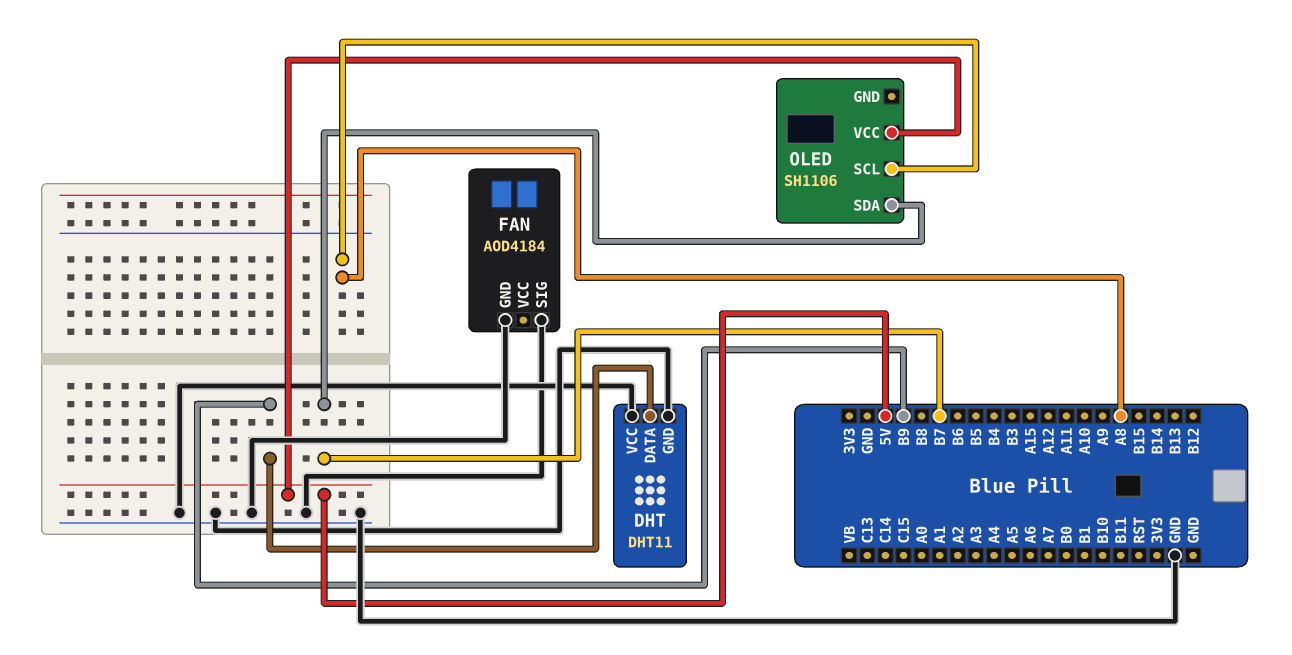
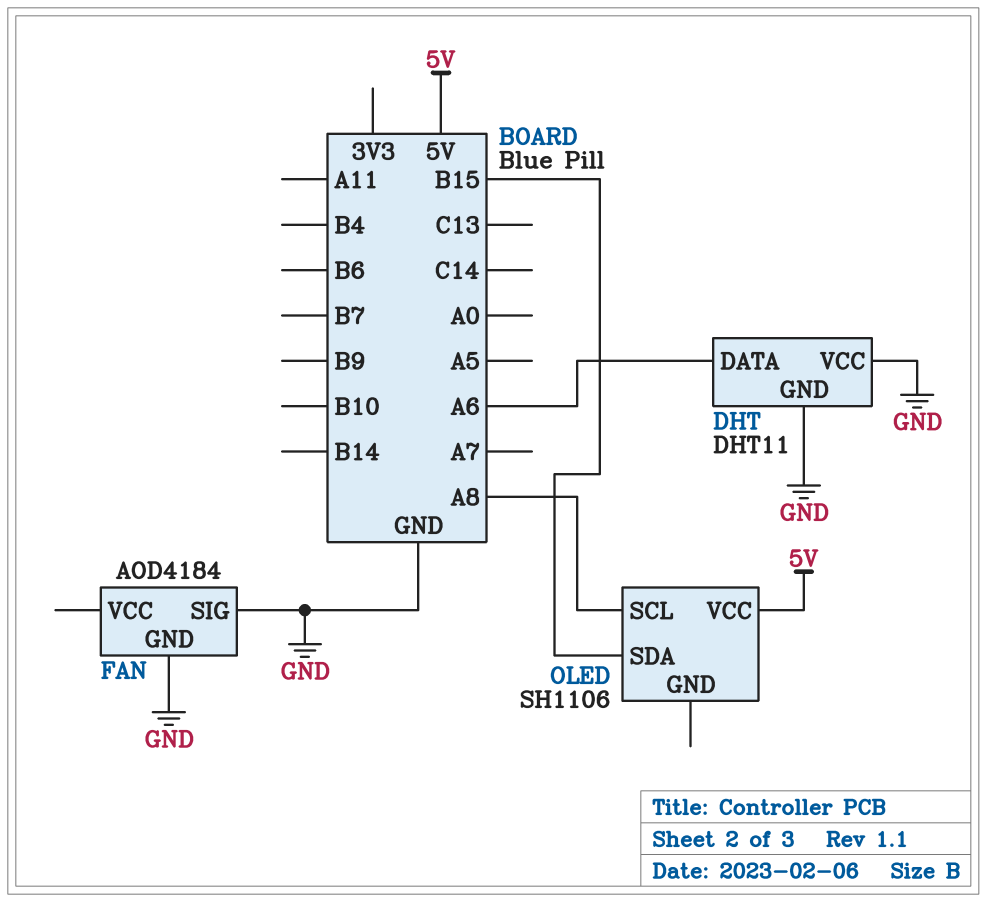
DHT pin DATA: B9 -> A6
OLED pin SDA: B7 -> B15

